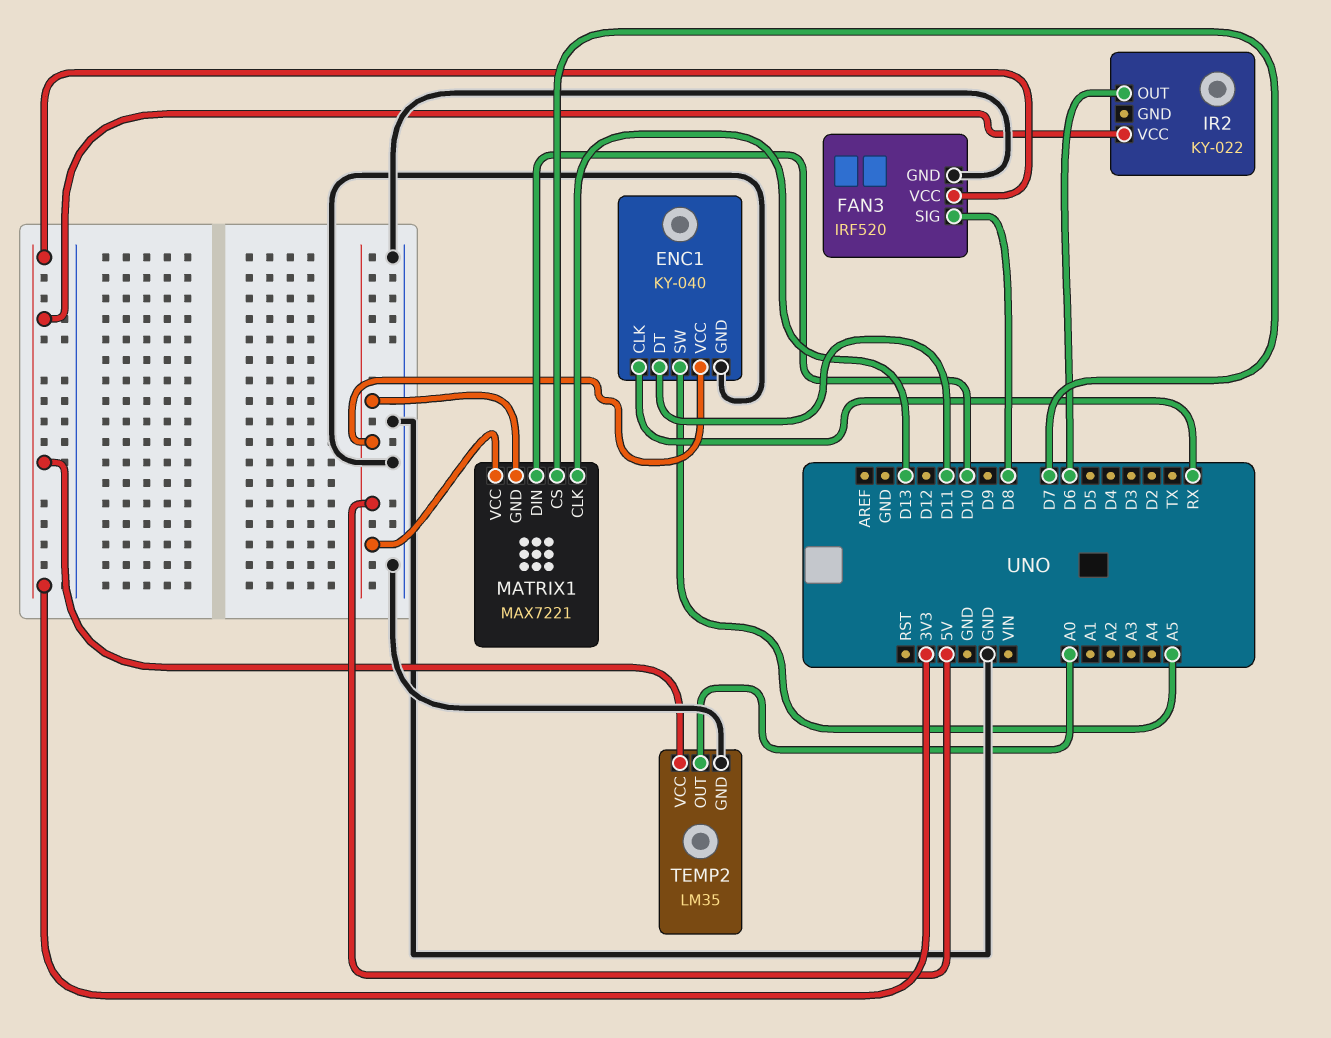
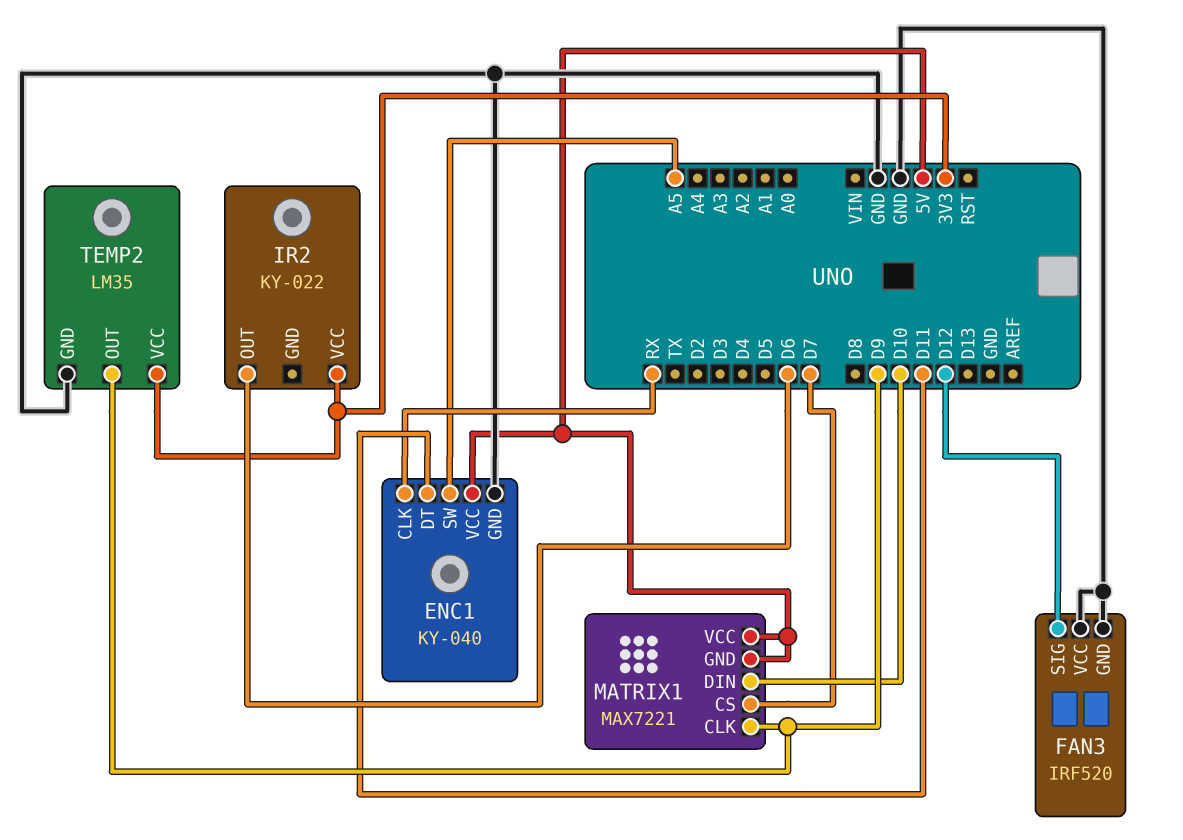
FAN3 pin SIG: D8 -> D12
FAN3 pin VCC: 3V3 -> GND
MATRIX1 pin CLK: D13 -> D9
TEMP2 pin OUT: A0 -> D9

